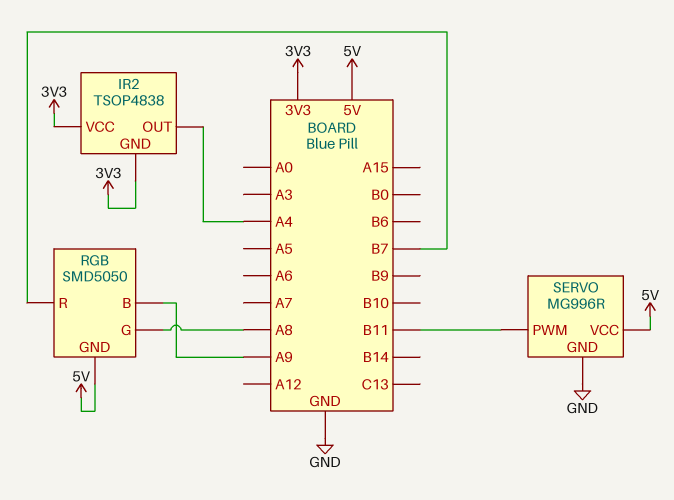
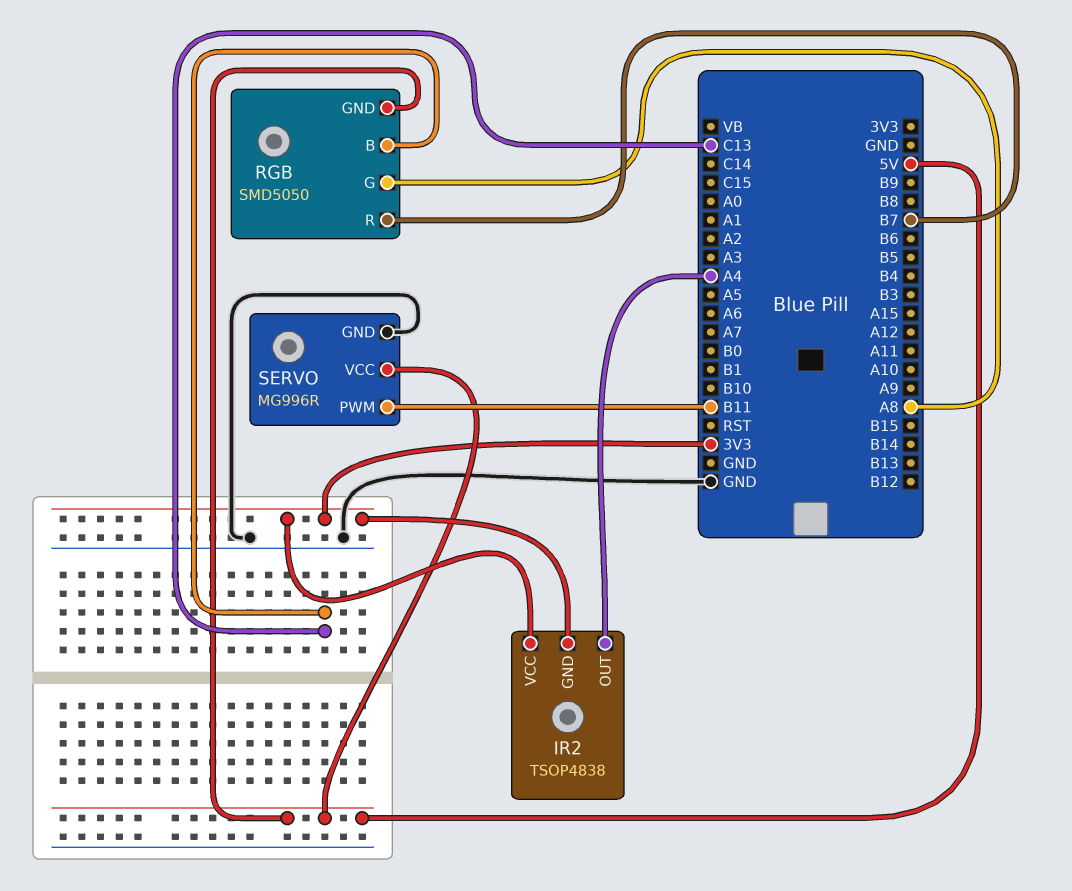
RGB pin B: A9 -> C13

